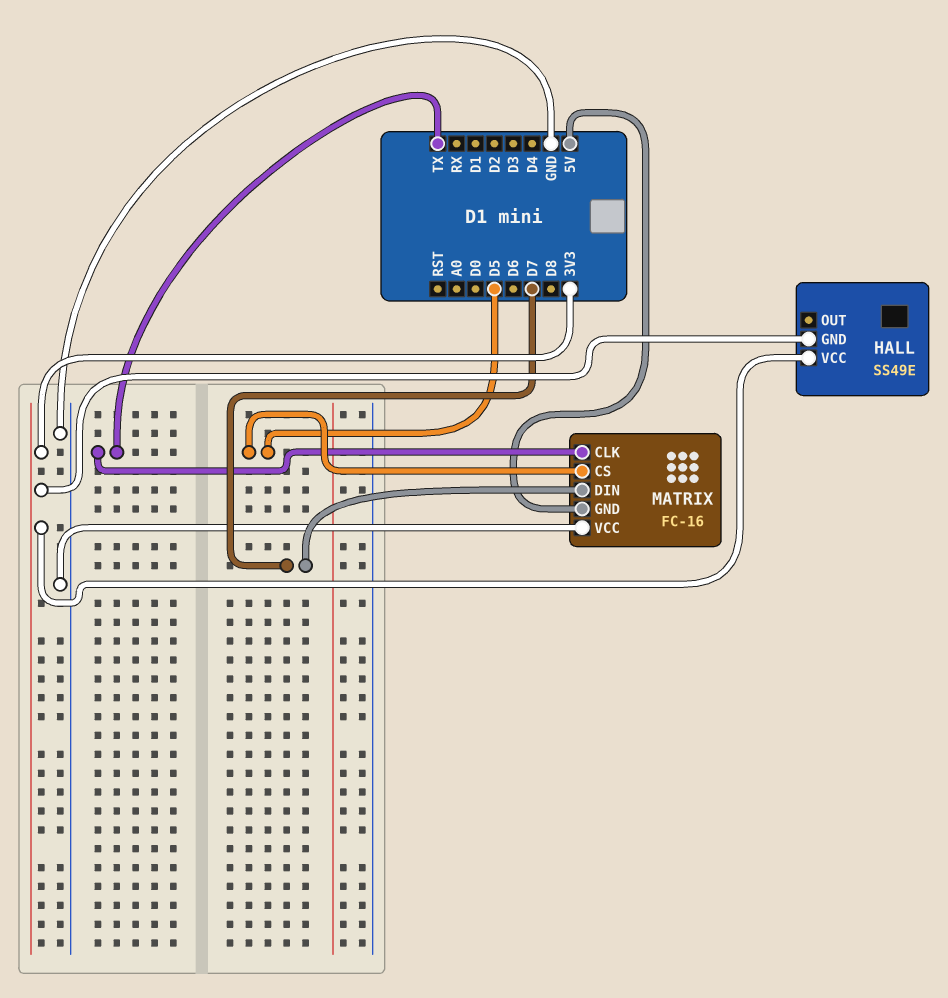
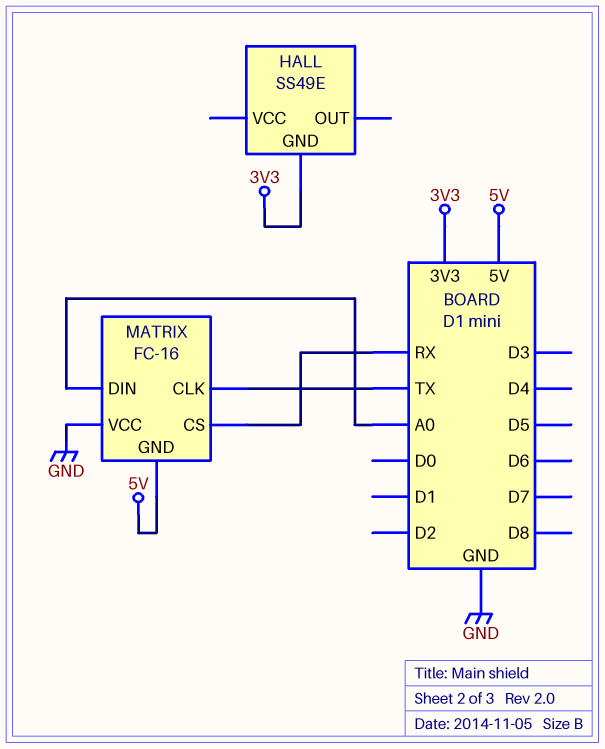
HALL pin VCC: 3V3 -> none
MATRIX pin CS: D5 -> RX
MATRIX pin DIN: D7 -> A0

